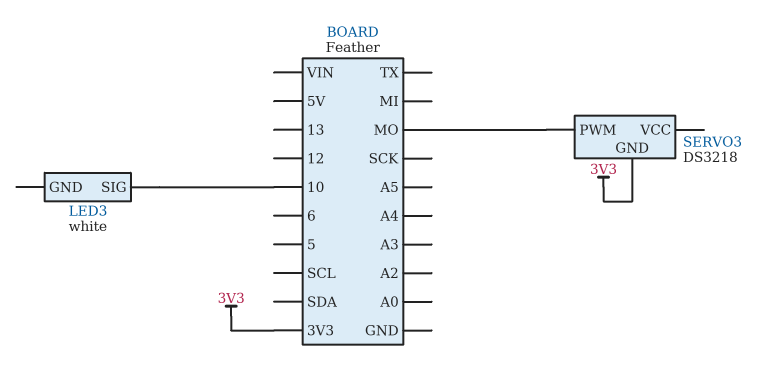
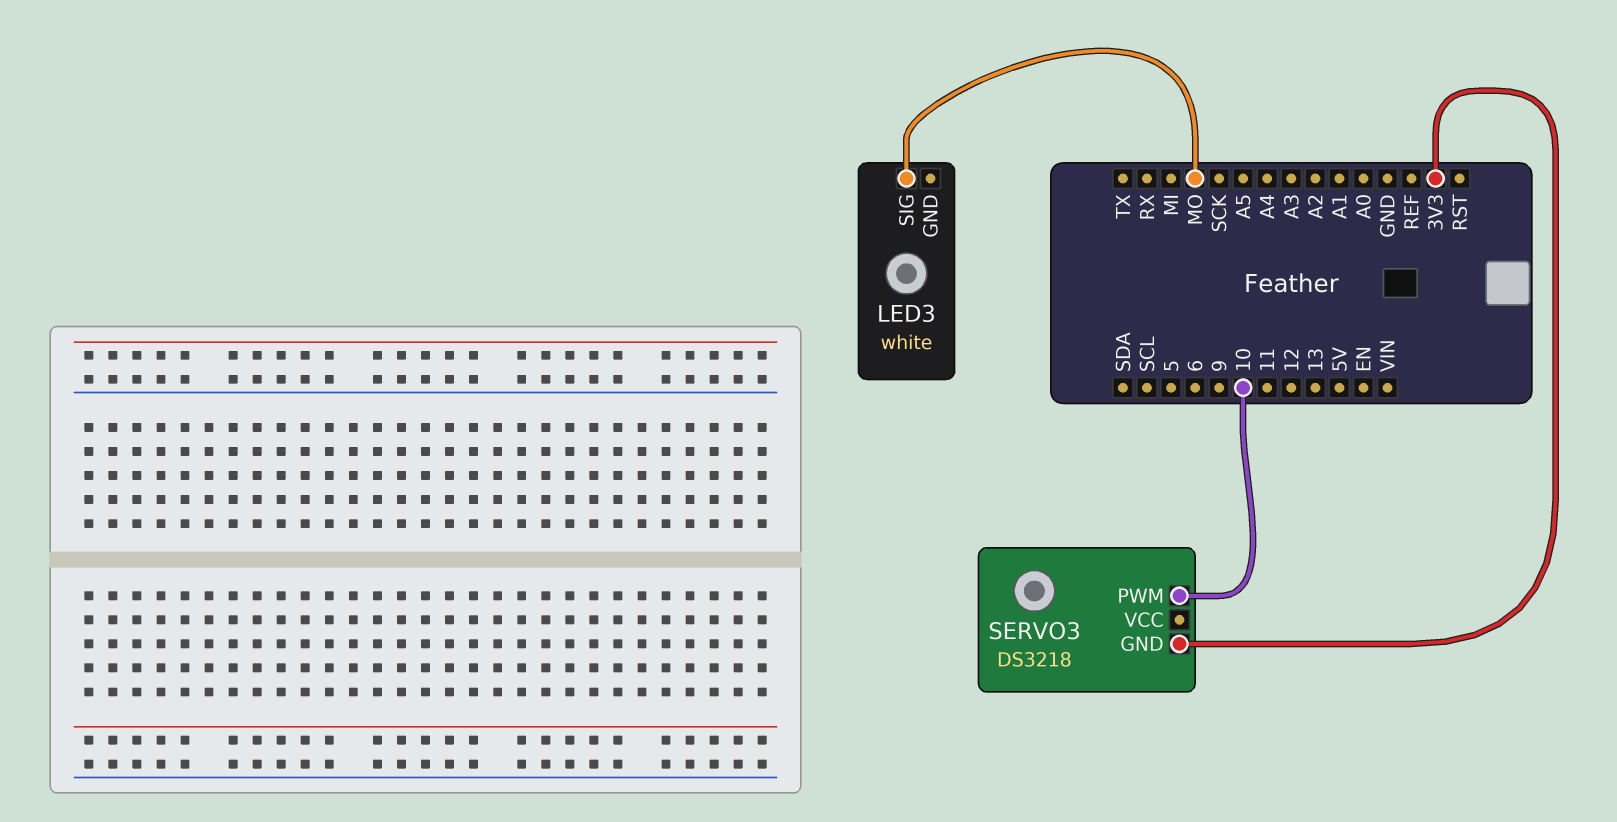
LED3 pin SIG: 10 -> MO
SERVO3 pin PWM: MO -> 10

